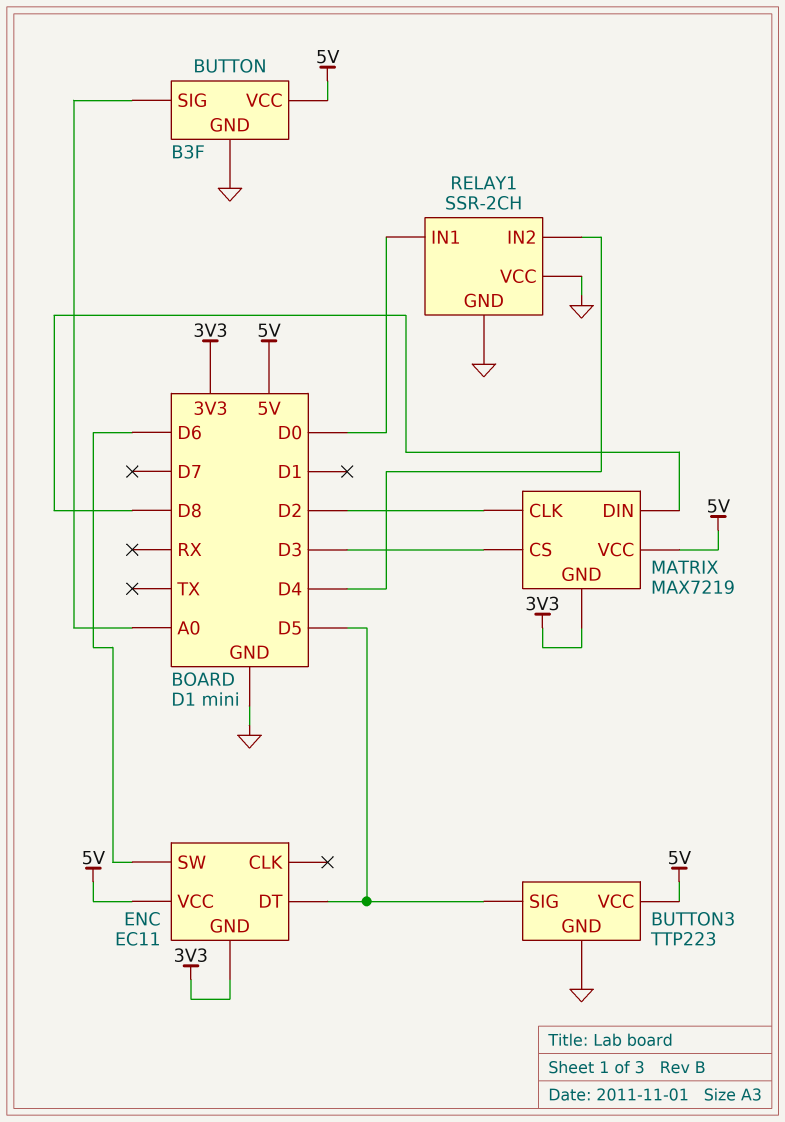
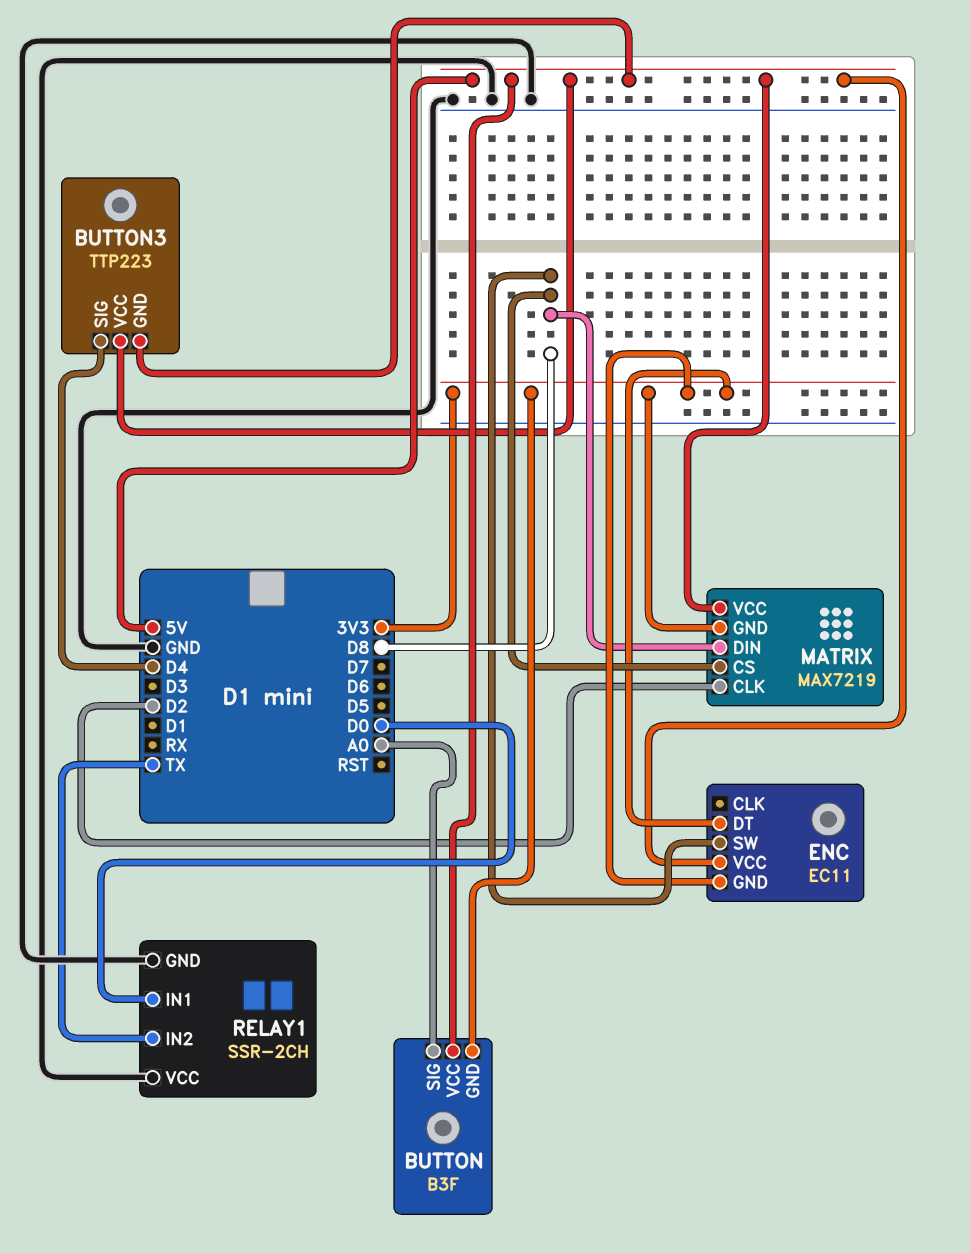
BUTTON pin GND: GND -> 3V3
BUTTON3 pin GND: GND -> 5V
BUTTON3 pin SIG: D5 -> D4
ENC pin DT: D5 -> 3V3
ENC pin SW: D6 -> D8
MATRIX pin CS: D3 -> D8
RELAY1 pin IN2: D4 -> TX

